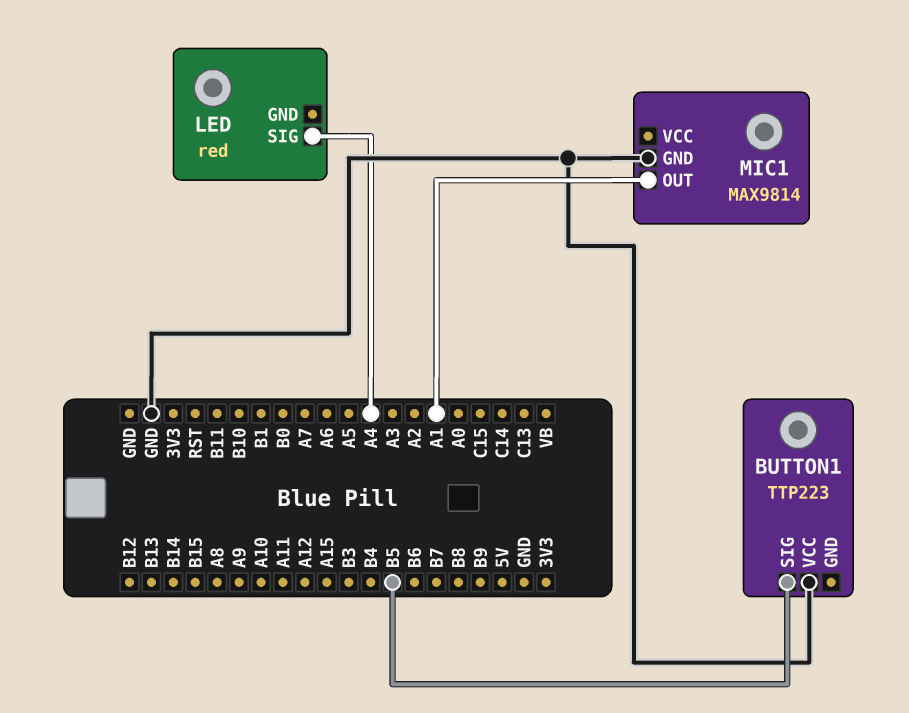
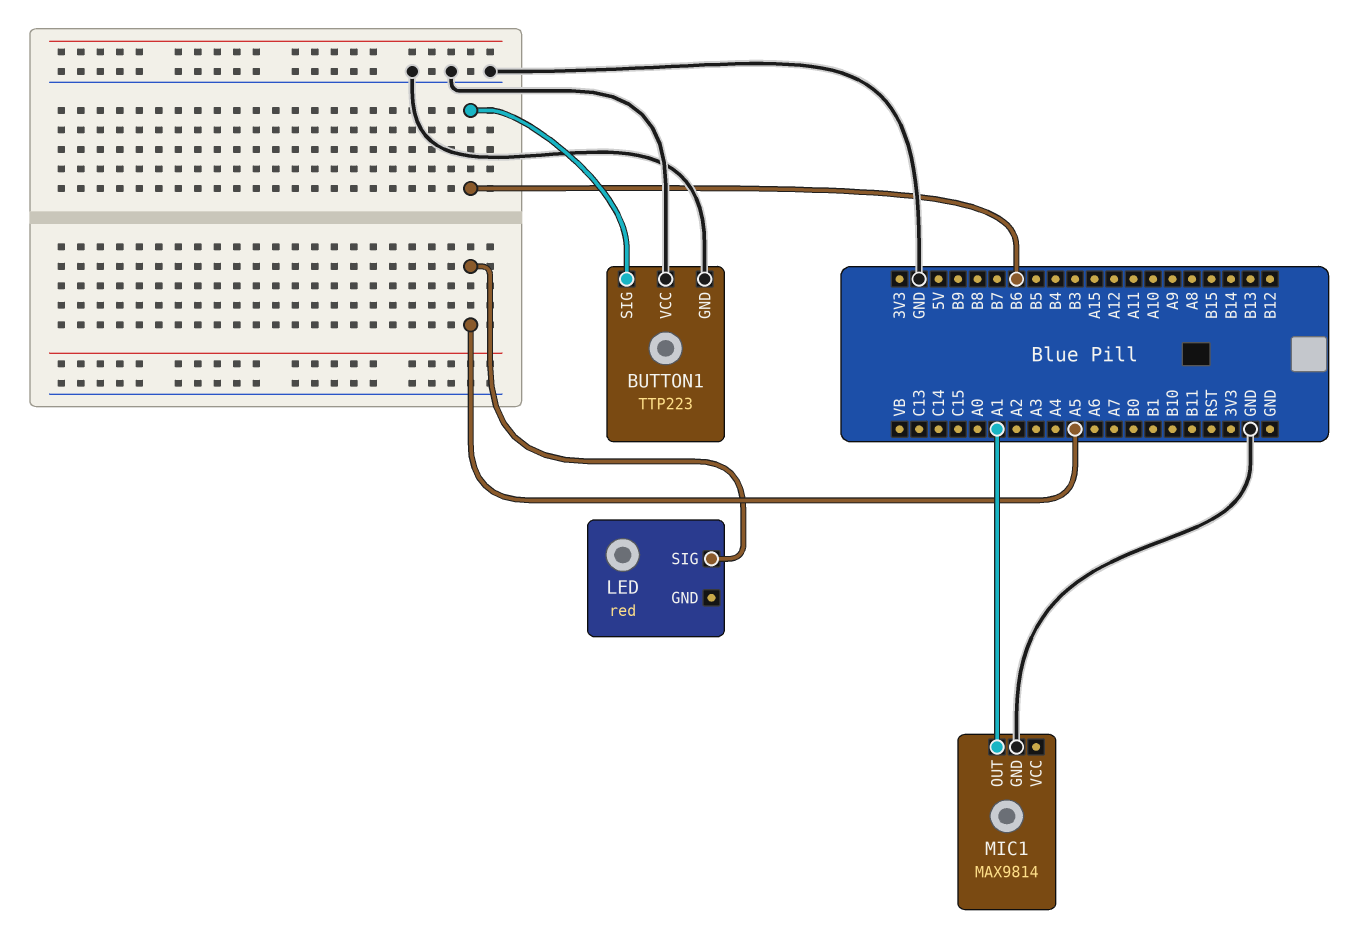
BUTTON1 pin GND: none -> GND
BUTTON1 pin SIG: B5 -> B6
LED pin SIG: A4 -> A5

